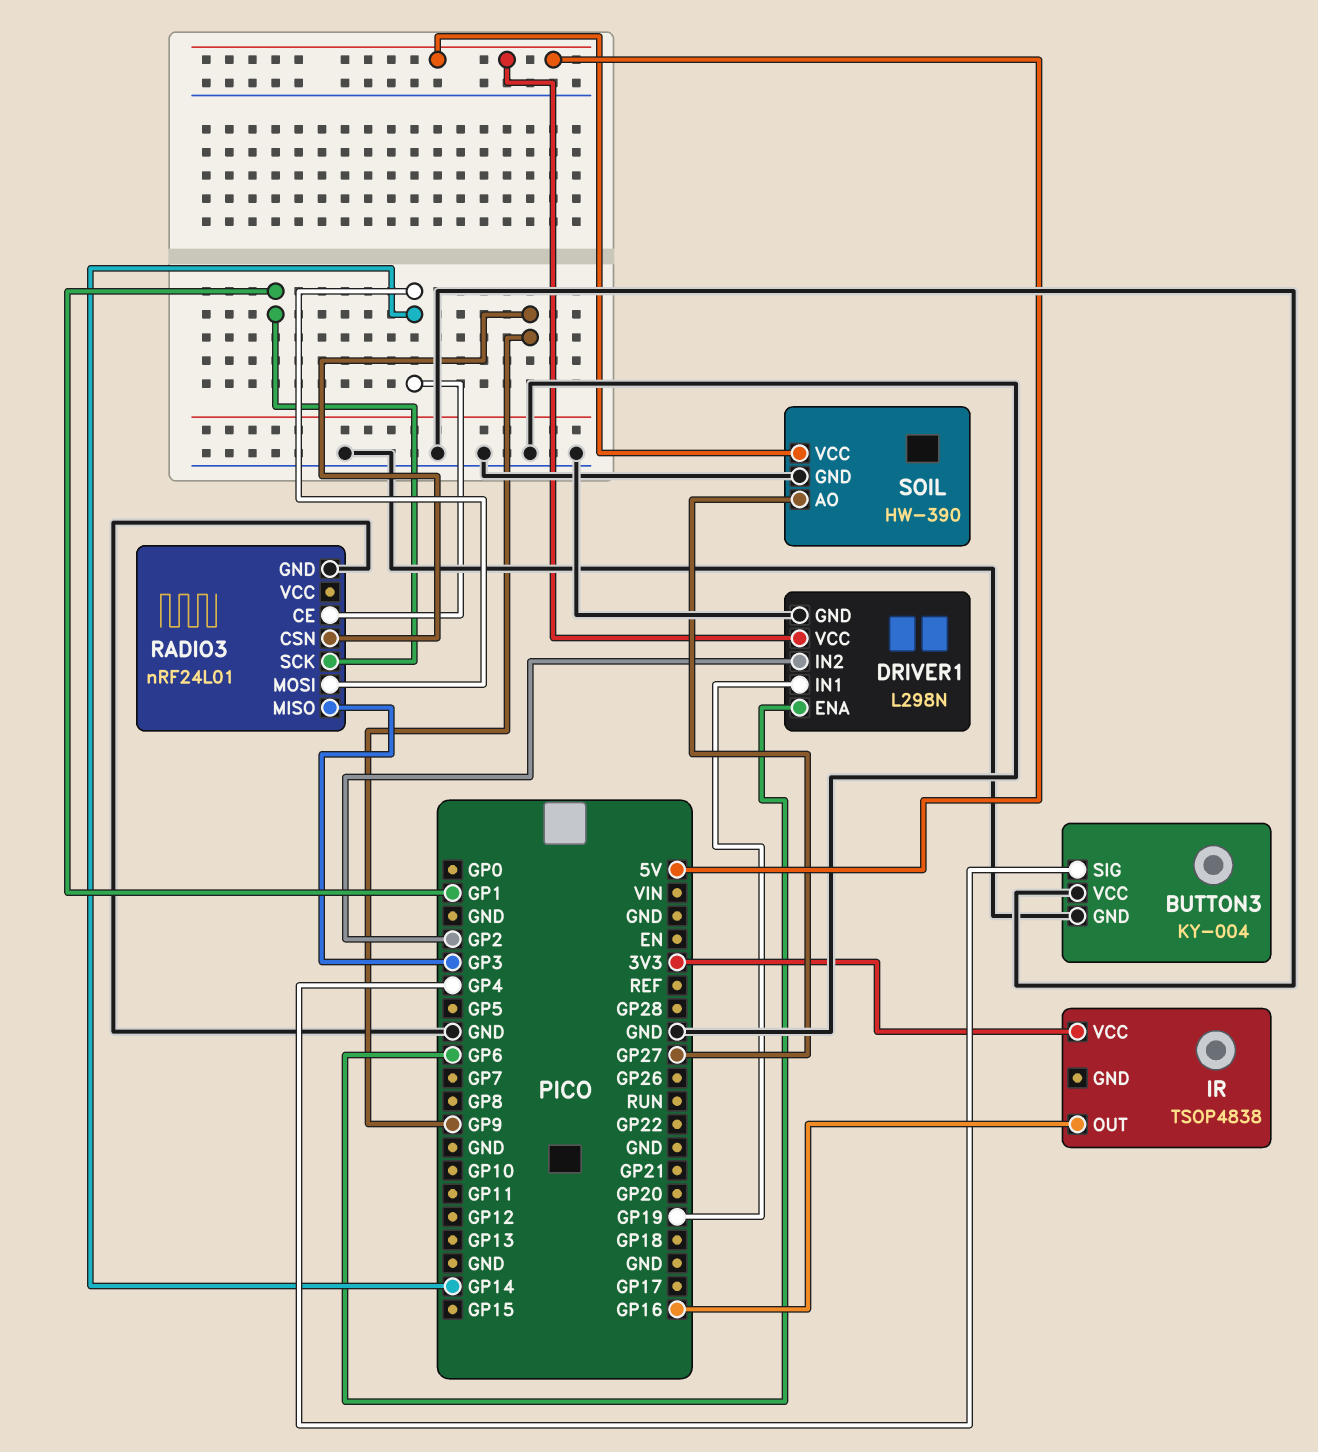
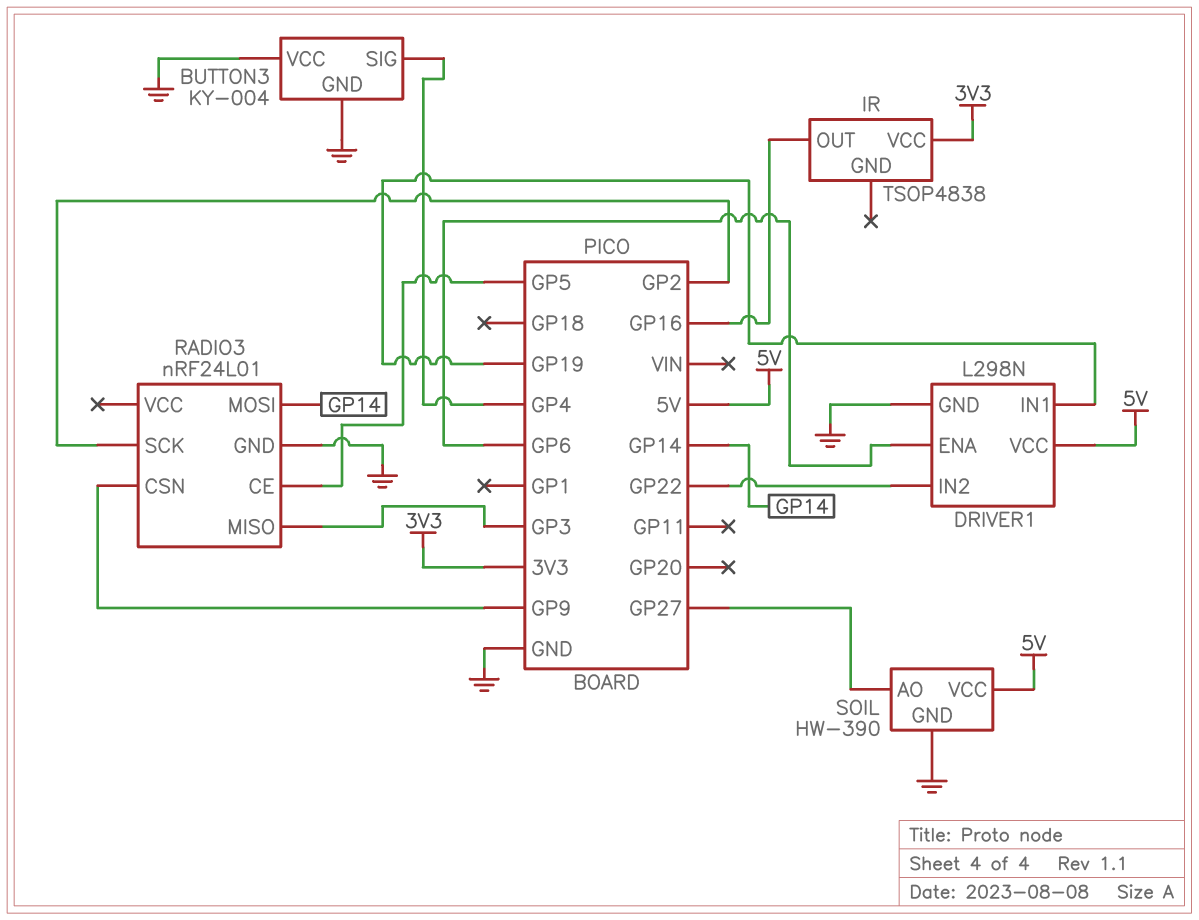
DRIVER1 pin IN2: GP2 -> GP22
RADIO3 pin CE: GP14 -> GP5
RADIO3 pin SCK: GP1 -> GP2

